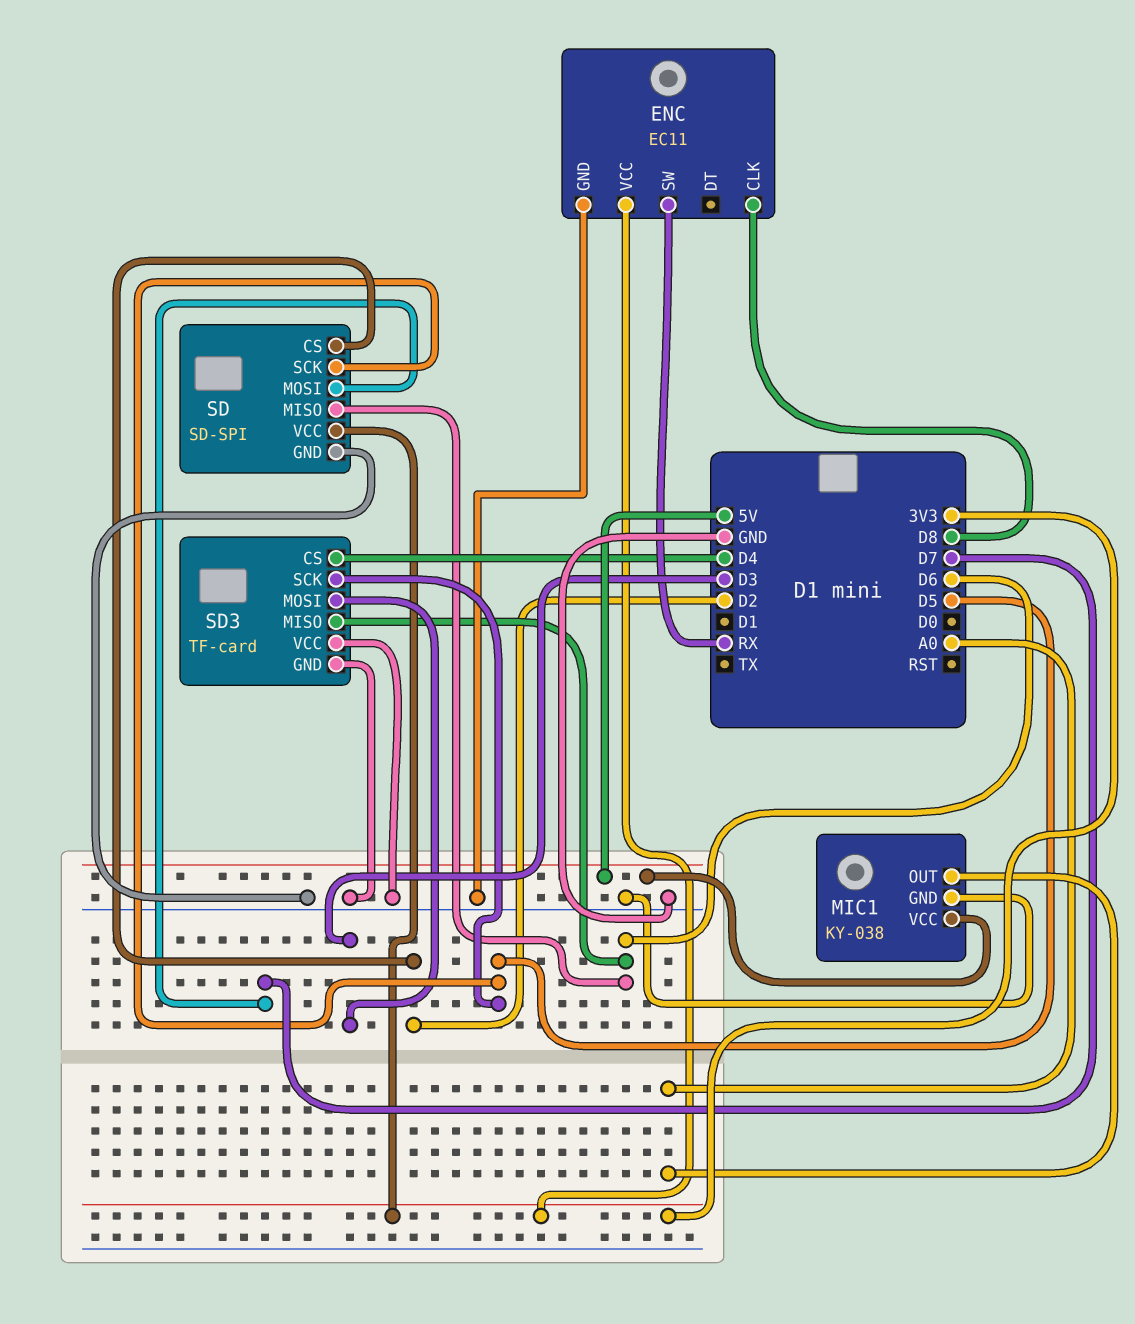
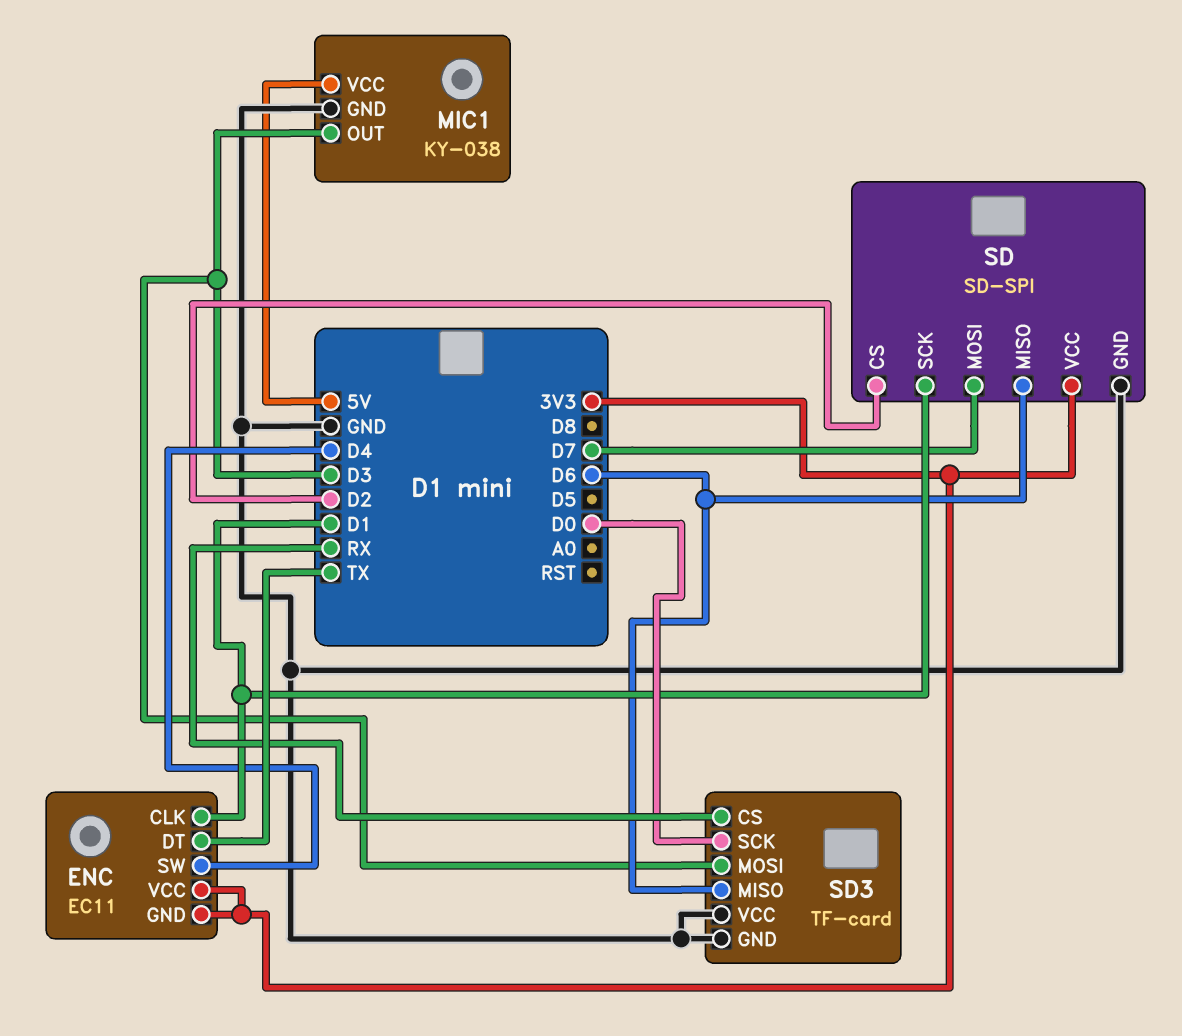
ENC pin CLK: D8 -> D1
ENC pin DT: none -> TX
ENC pin GND: GND -> 3V3
ENC pin SW: RX -> D4
MIC1 pin OUT: A0 -> D3
SD pin SCK: D5 -> D1
SD3 pin CS: D4 -> RX
SD3 pin SCK: D5 -> D0

